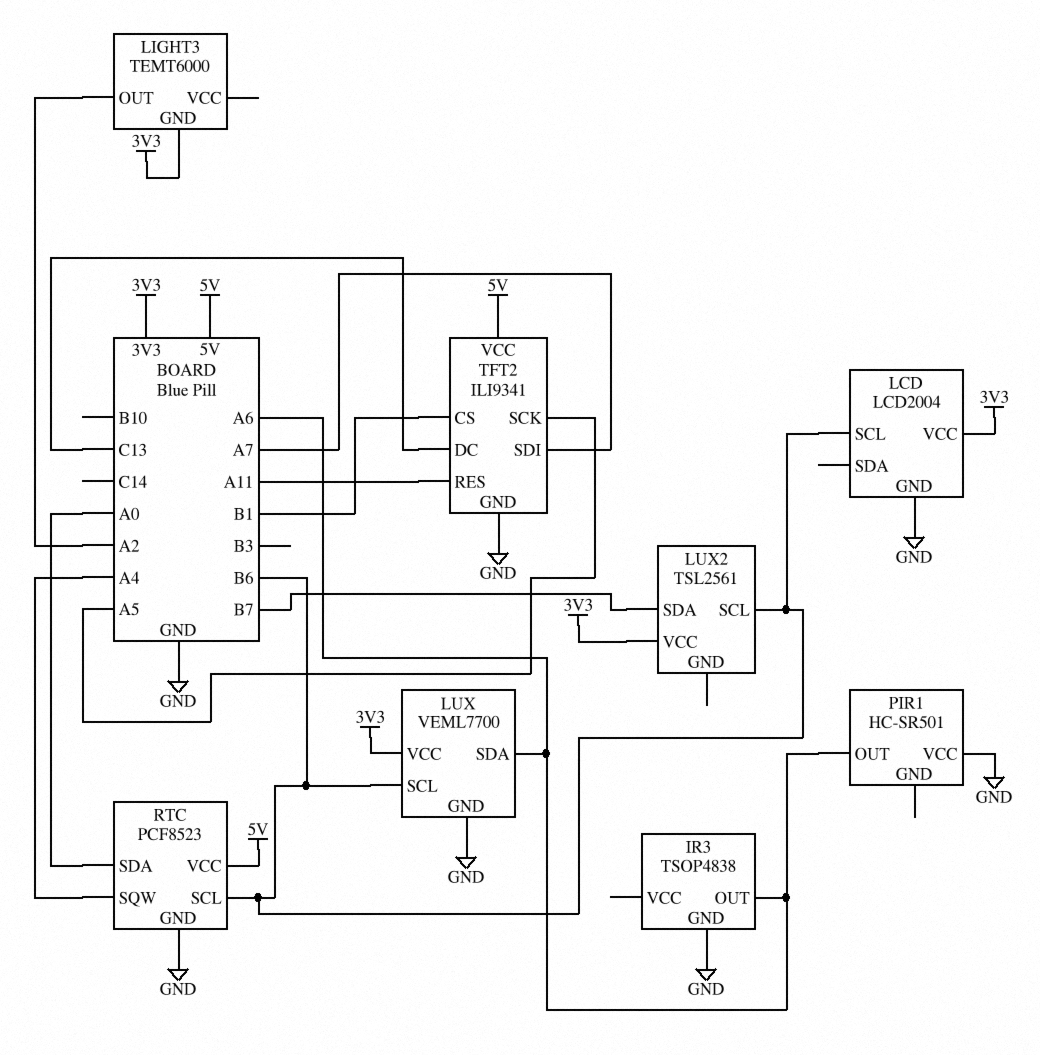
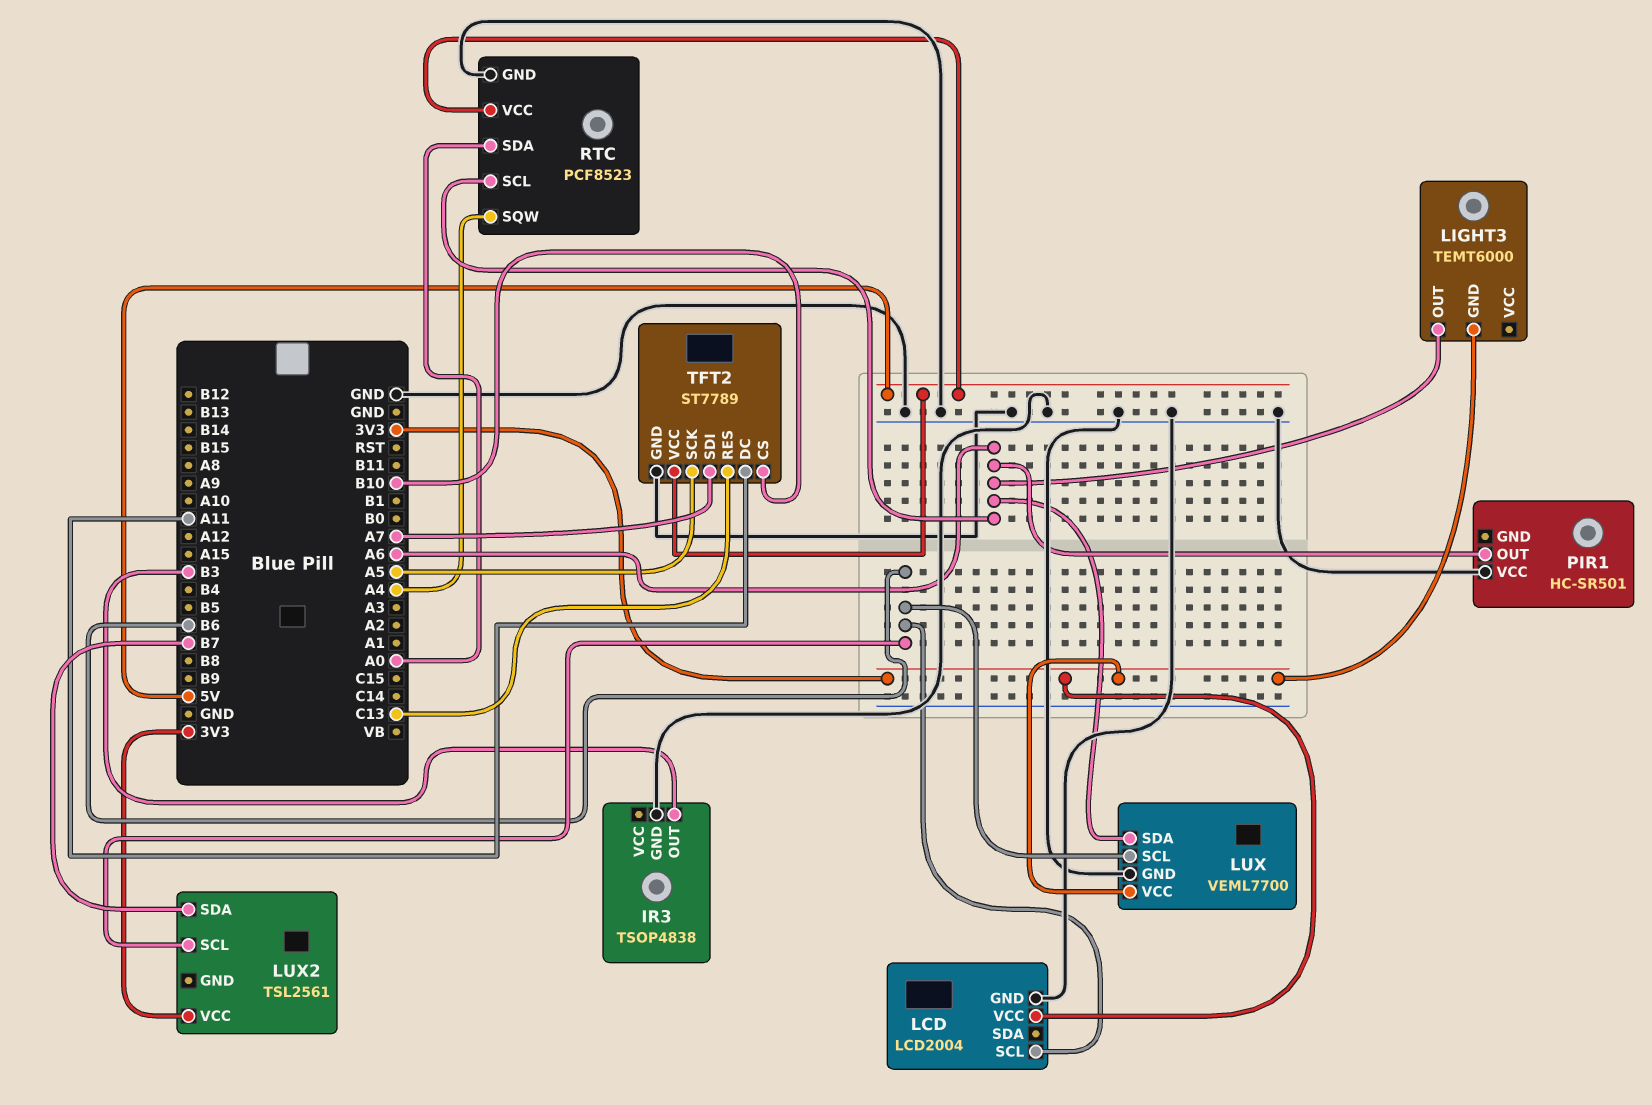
IR3 pin OUT: A6 -> B3
LIGHT3 pin OUT: A2 -> A6
RTC pin SCL: B6 -> A6
TFT2: ILI9341 -> ST7789
TFT2 pin CS: B1 -> B10
TFT2 pin DC: C13 -> A11
TFT2 pin RES: A11 -> C13

